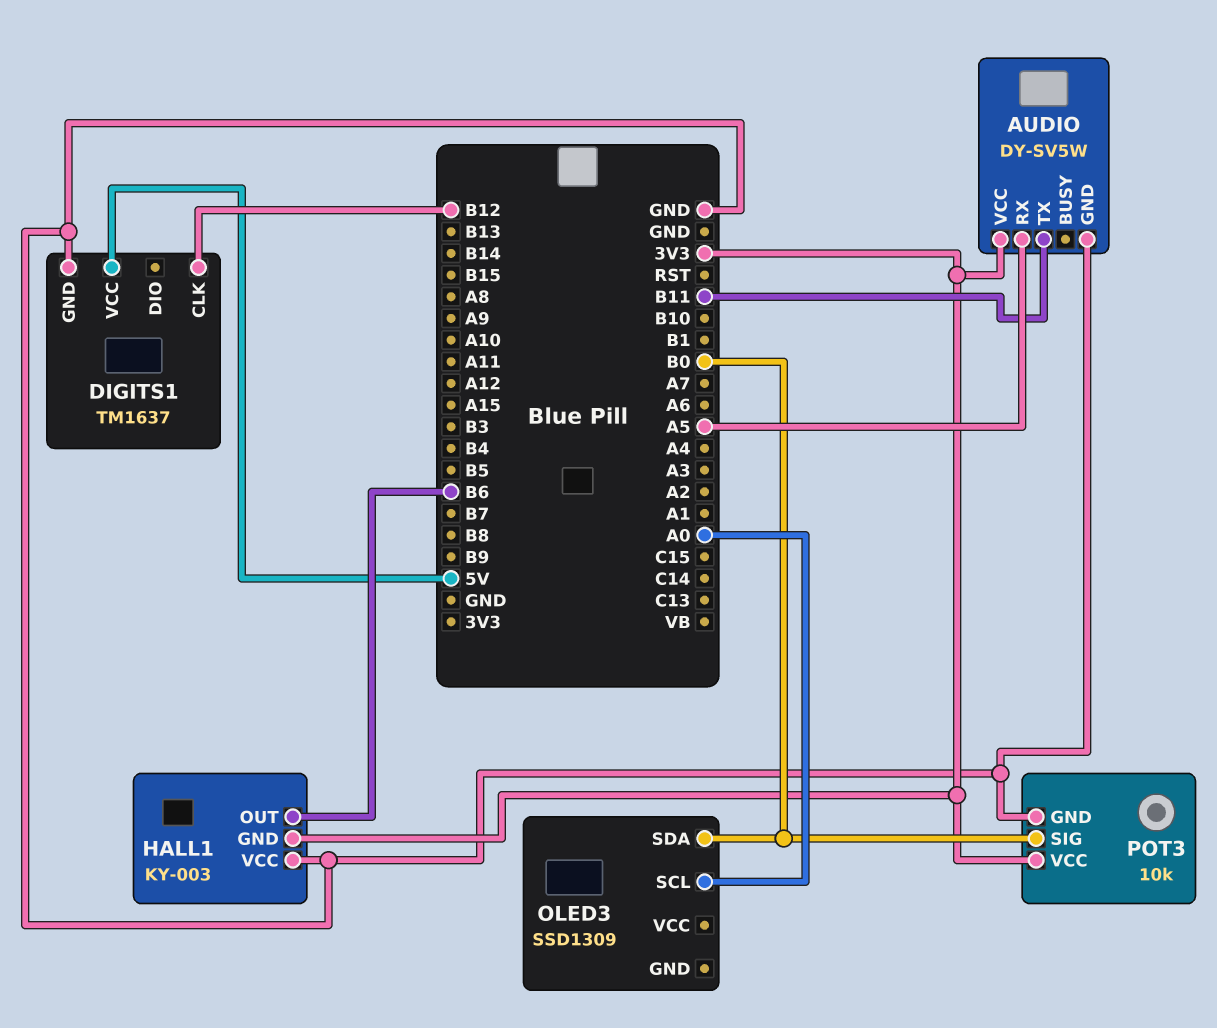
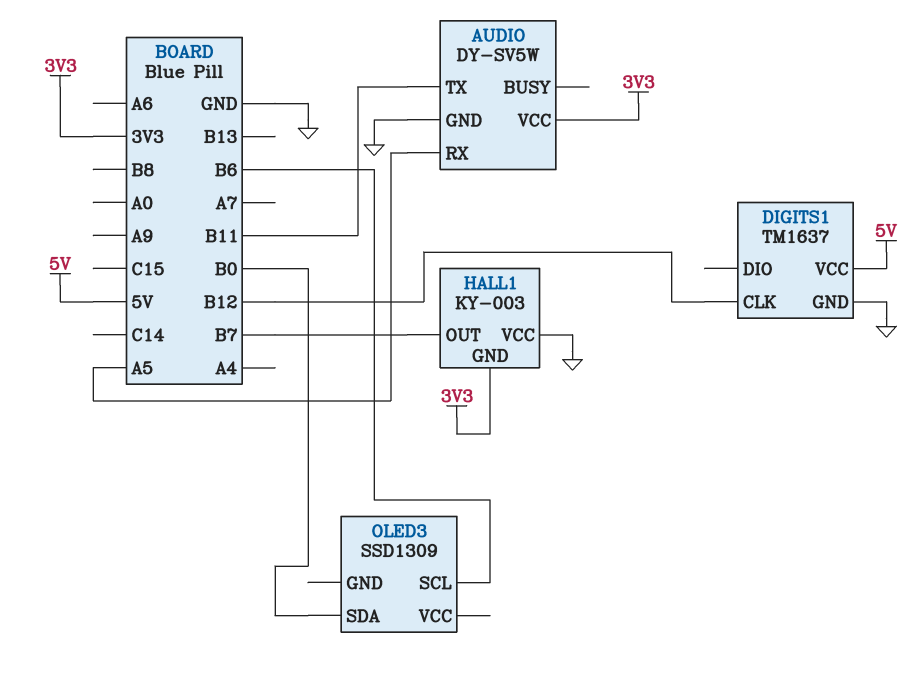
HALL1 pin OUT: B6 -> B7
OLED3 pin SCL: A0 -> B6
POT3: 10k -> none
POT3 pin GND: GND -> none
POT3 pin SIG: B0 -> none
POT3 pin VCC: 3V3 -> none

